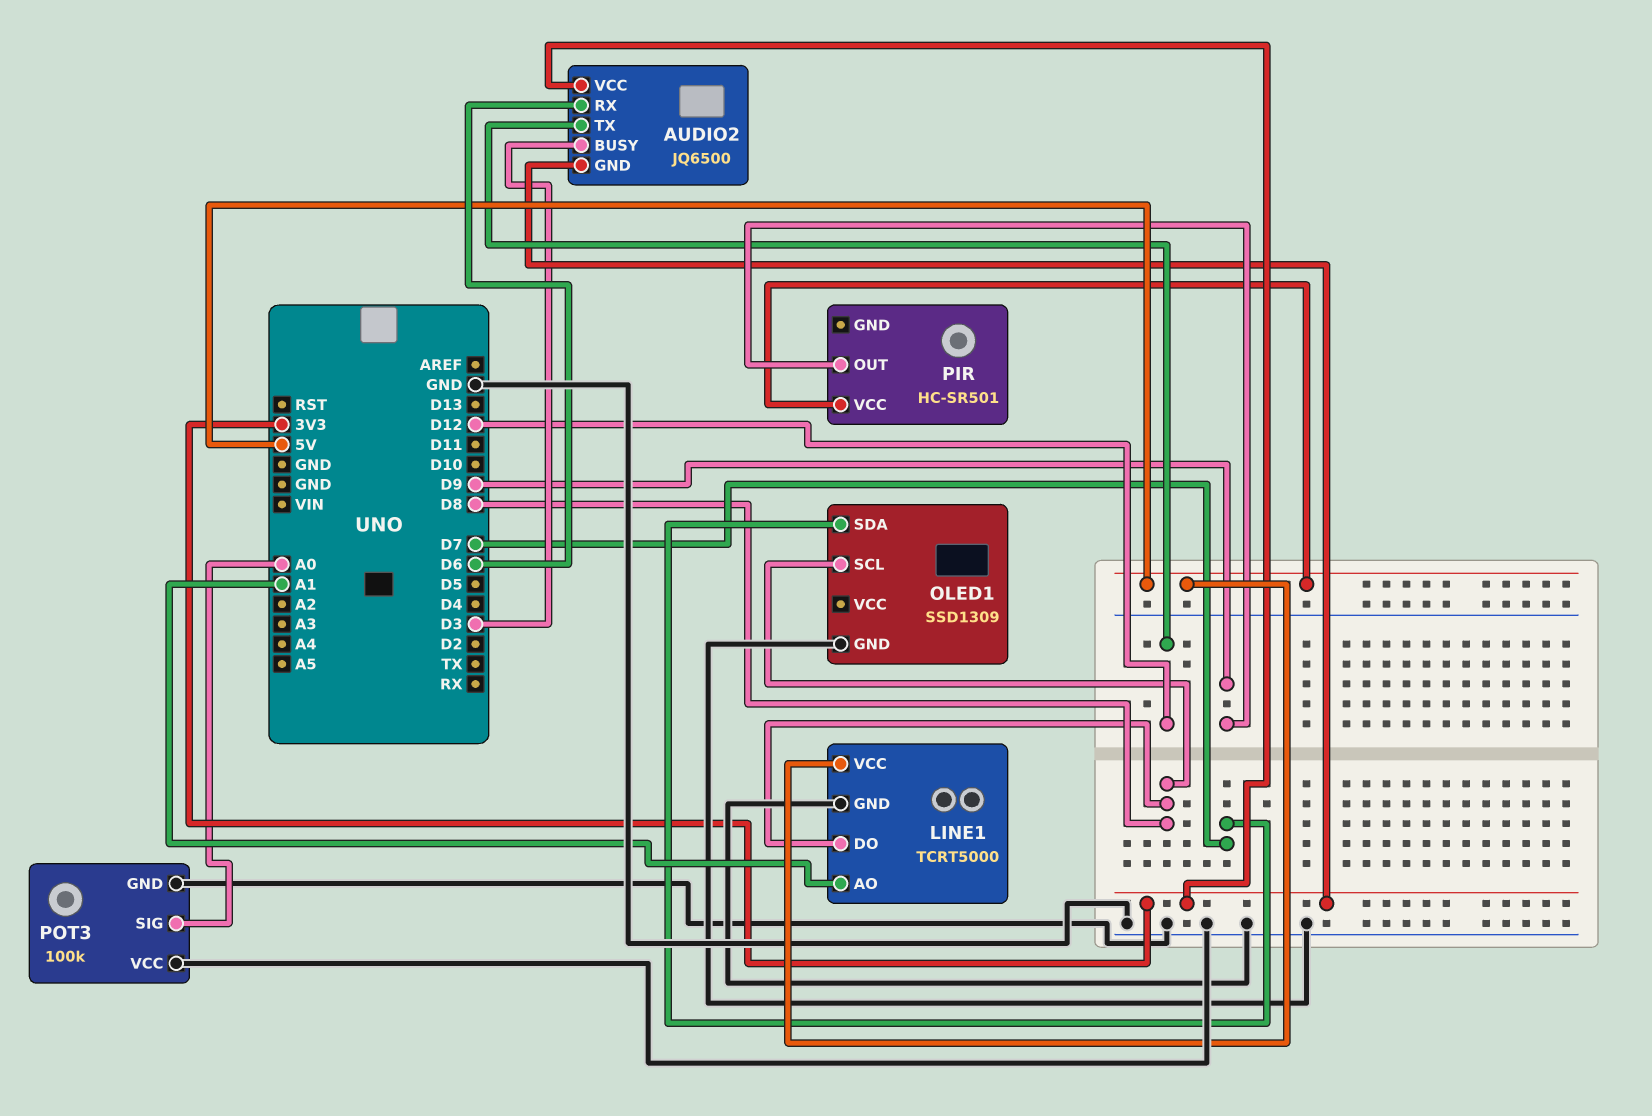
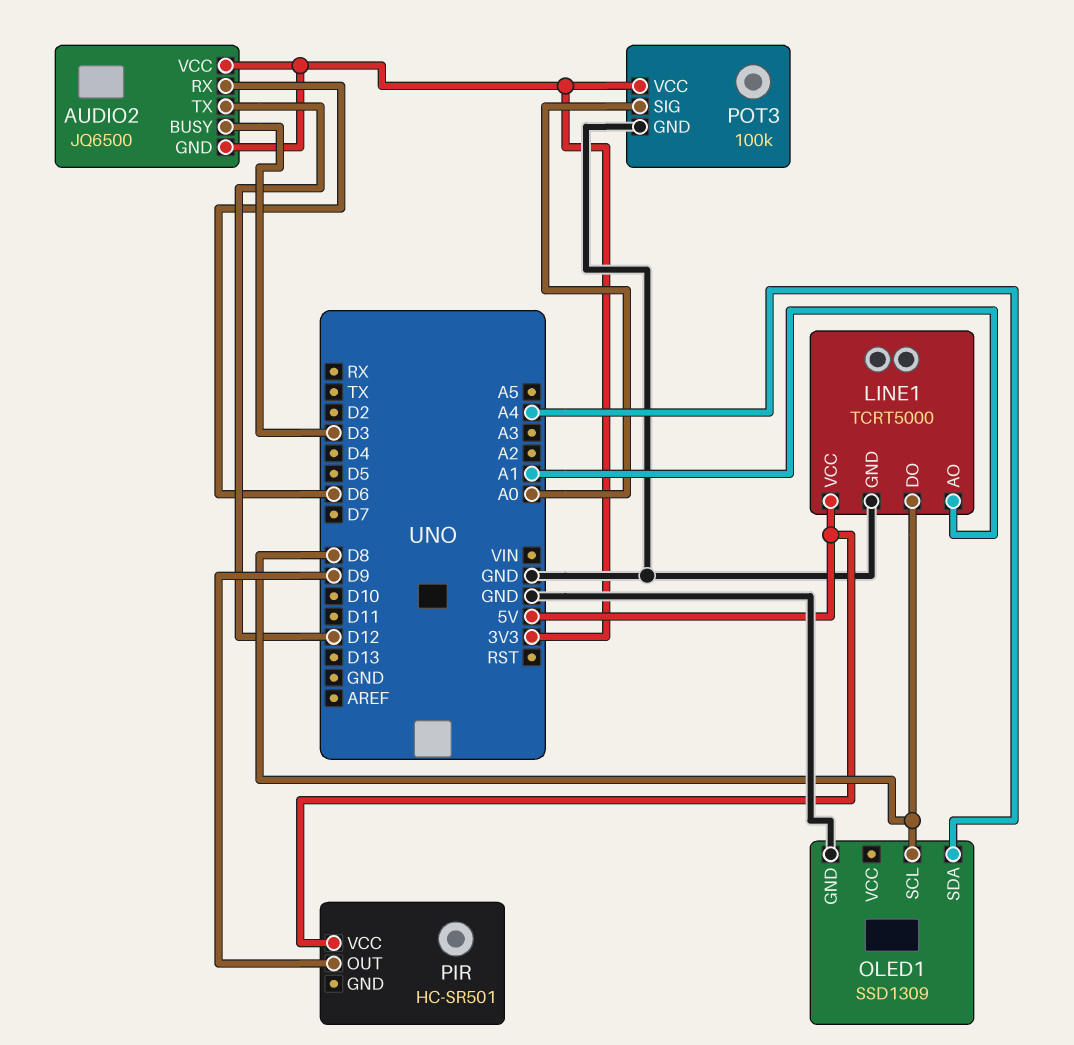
OLED1 pin SDA: D7 -> A4
POT3 pin VCC: GND -> 3V3

